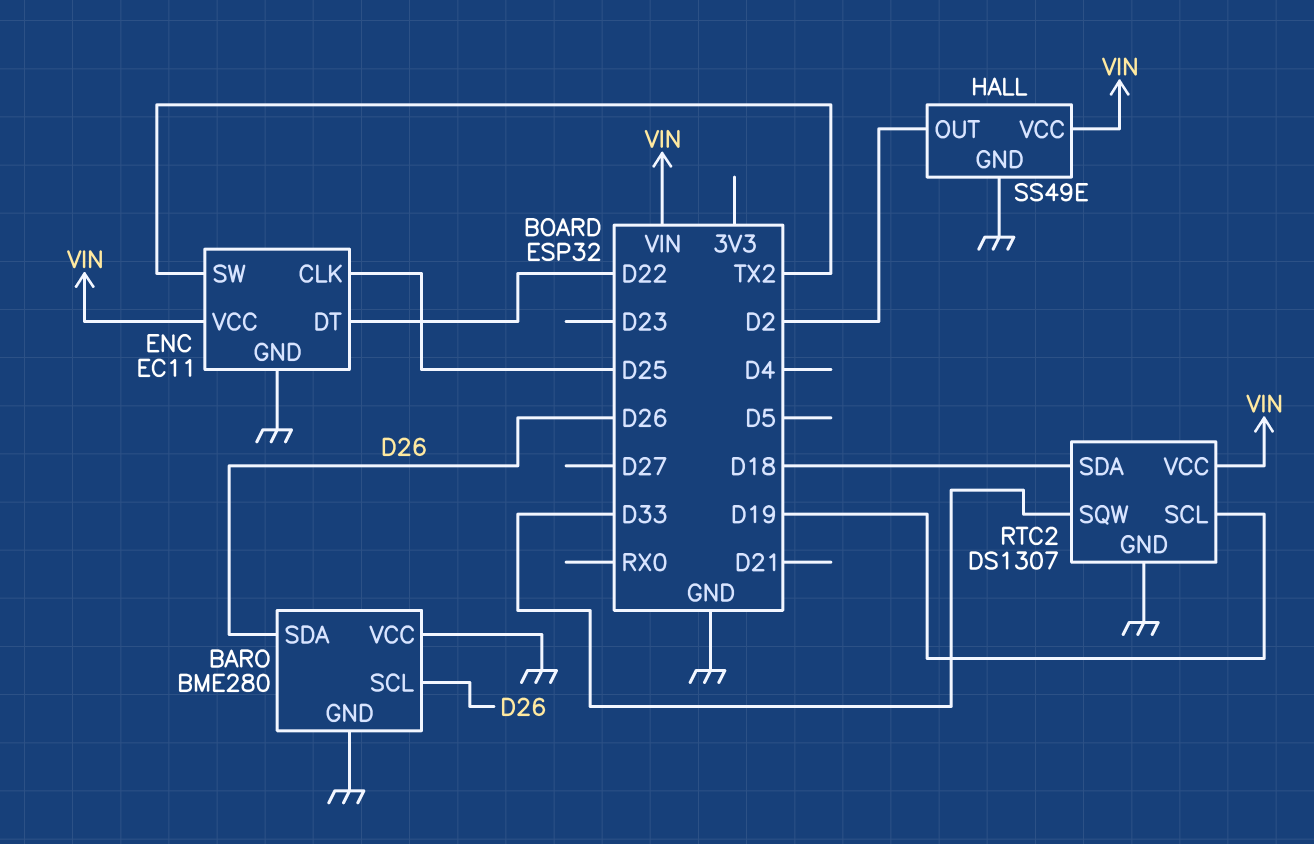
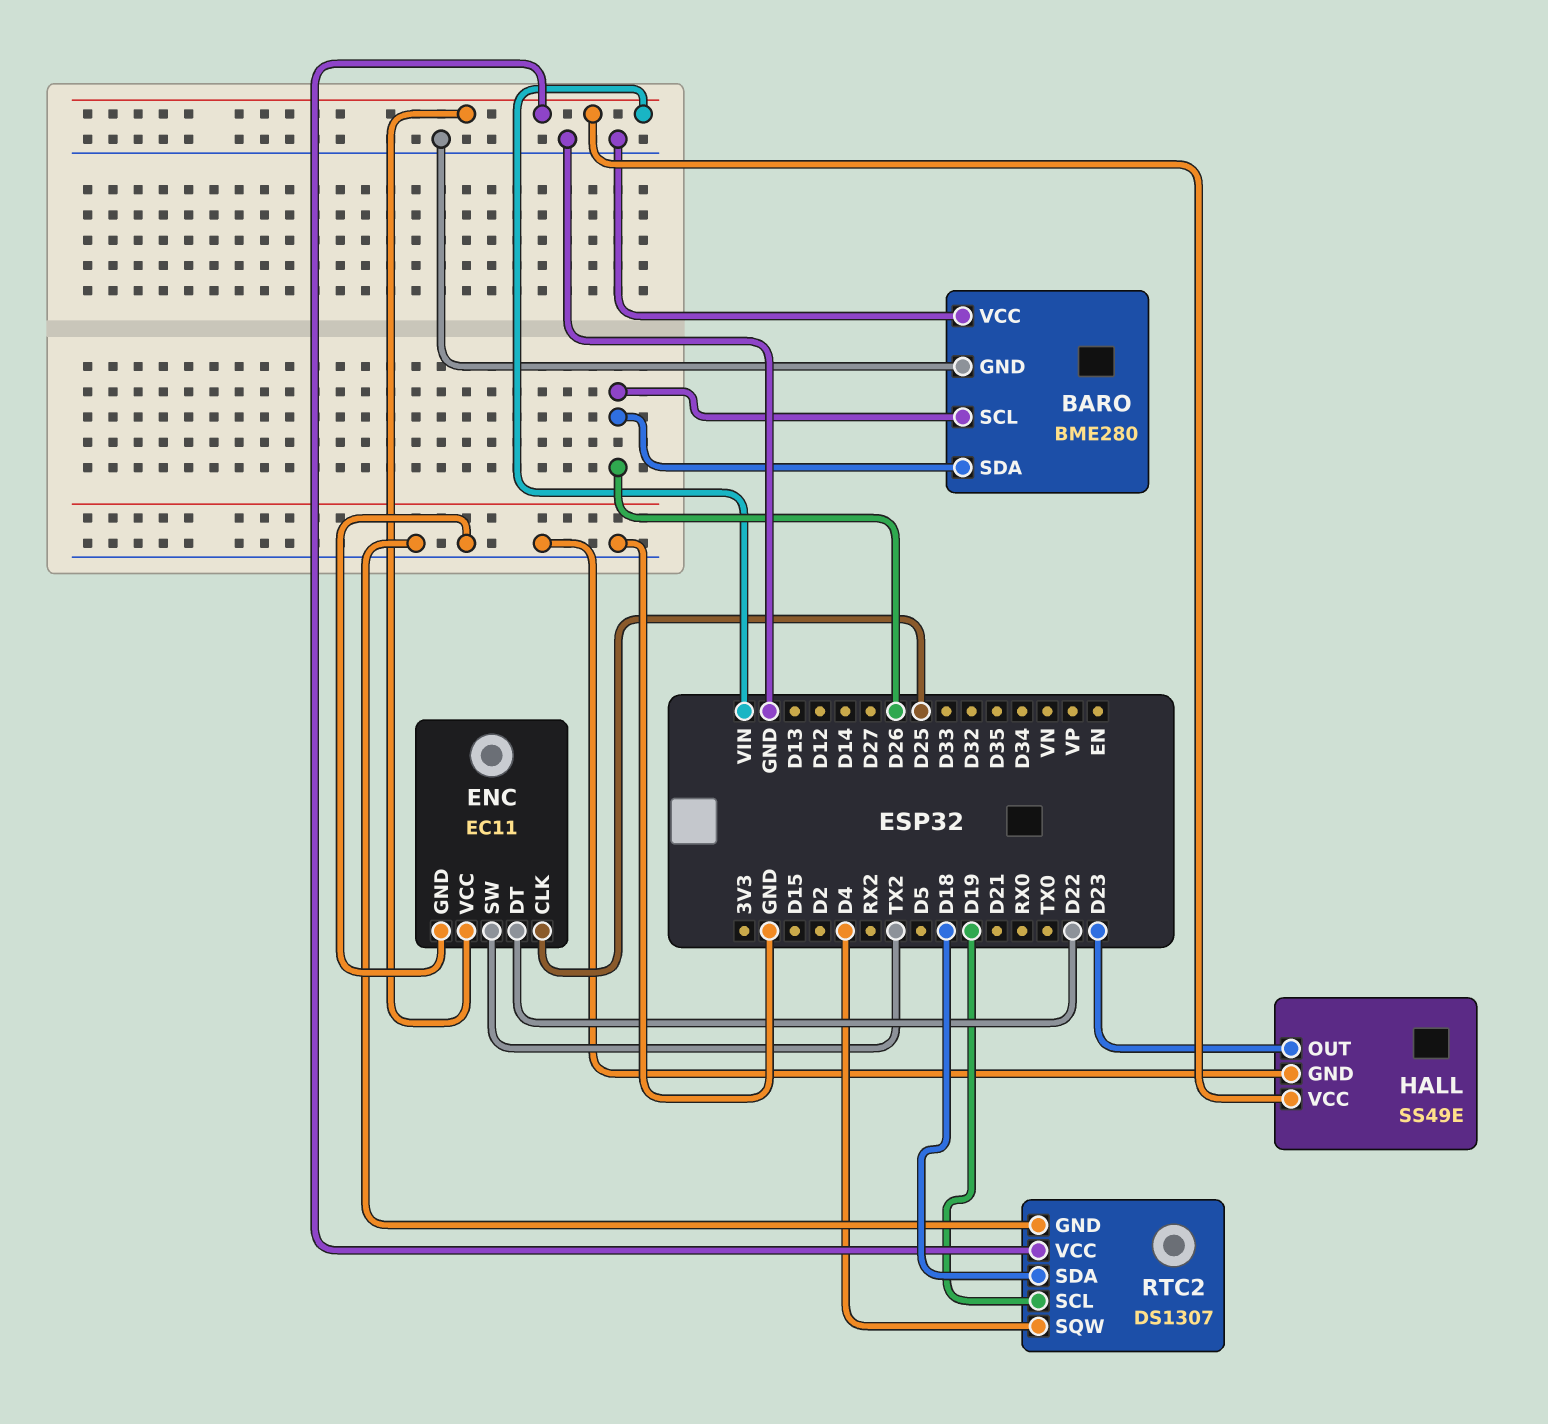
HALL pin OUT: D2 -> D23
RTC2 pin SQW: D33 -> D4

